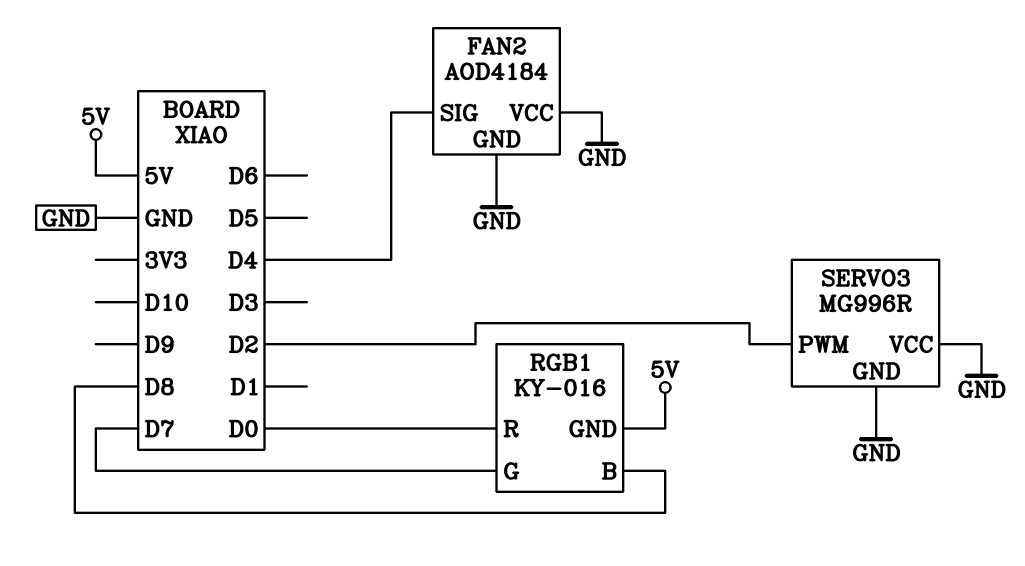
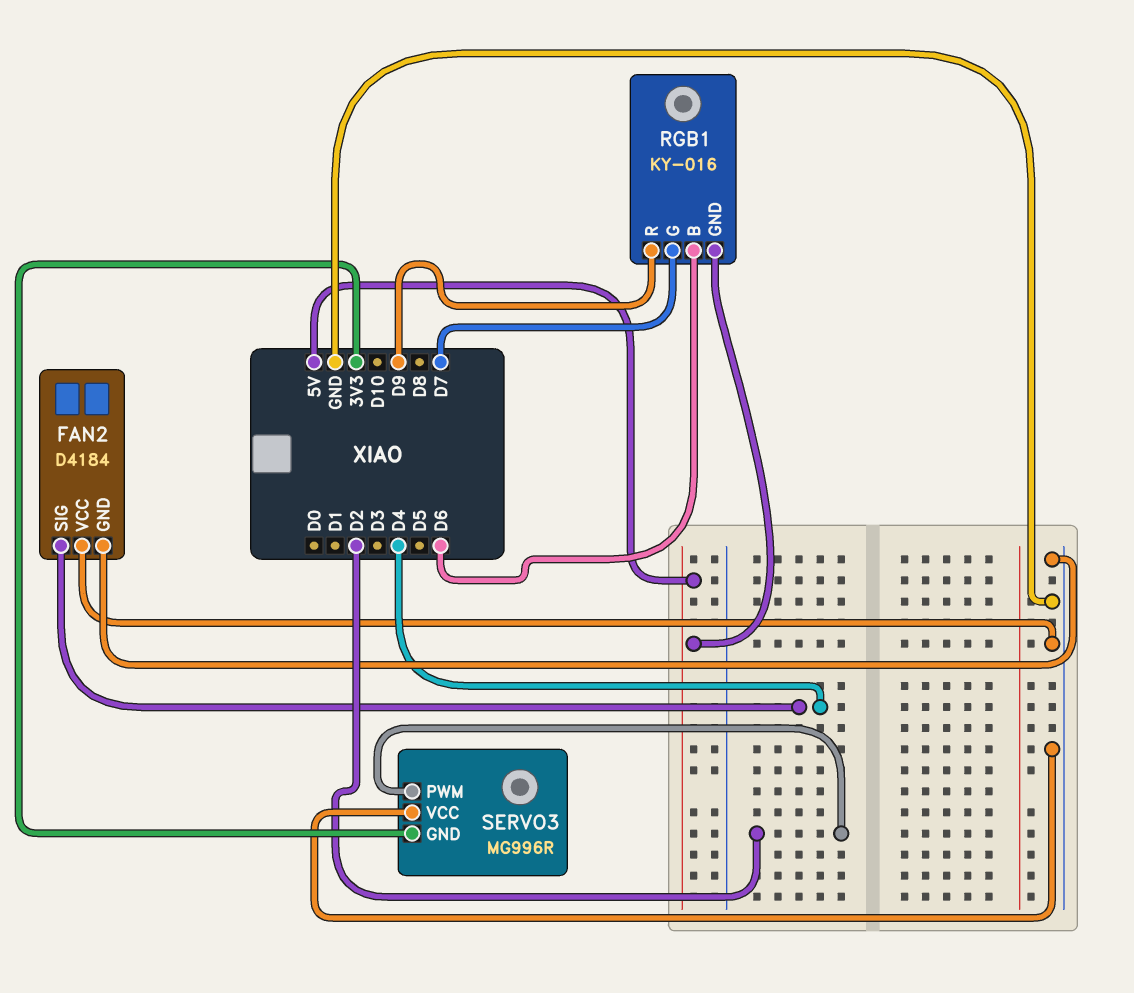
FAN2: AOD4184 -> D4184
RGB1 pin B: D8 -> D6
RGB1 pin R: D0 -> D9
SERVO3 pin GND: GND -> 3V3

